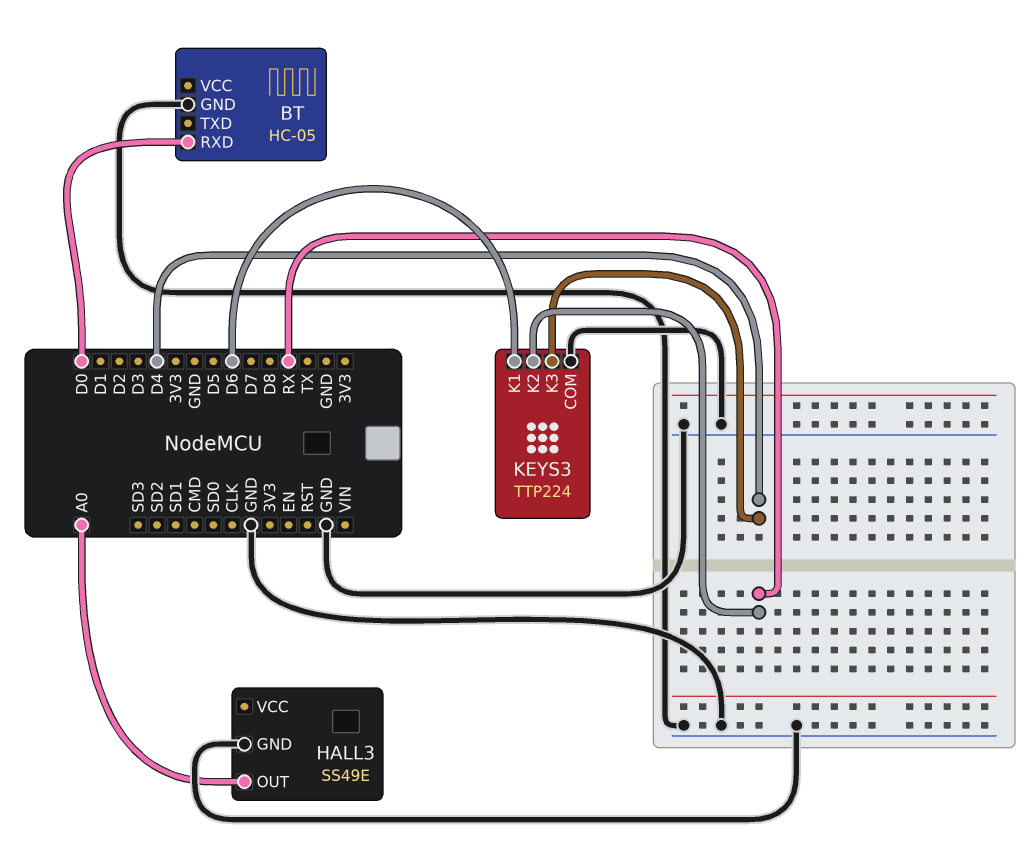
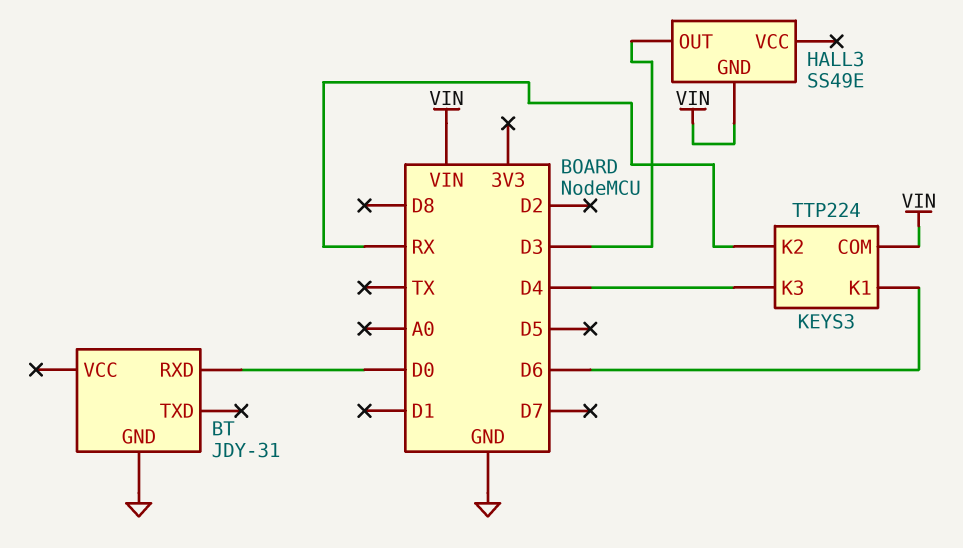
BT: HC-05 -> JDY-31
HALL3 pin GND: GND -> VIN
HALL3 pin OUT: A0 -> D3
KEYS3 pin COM: GND -> VIN

